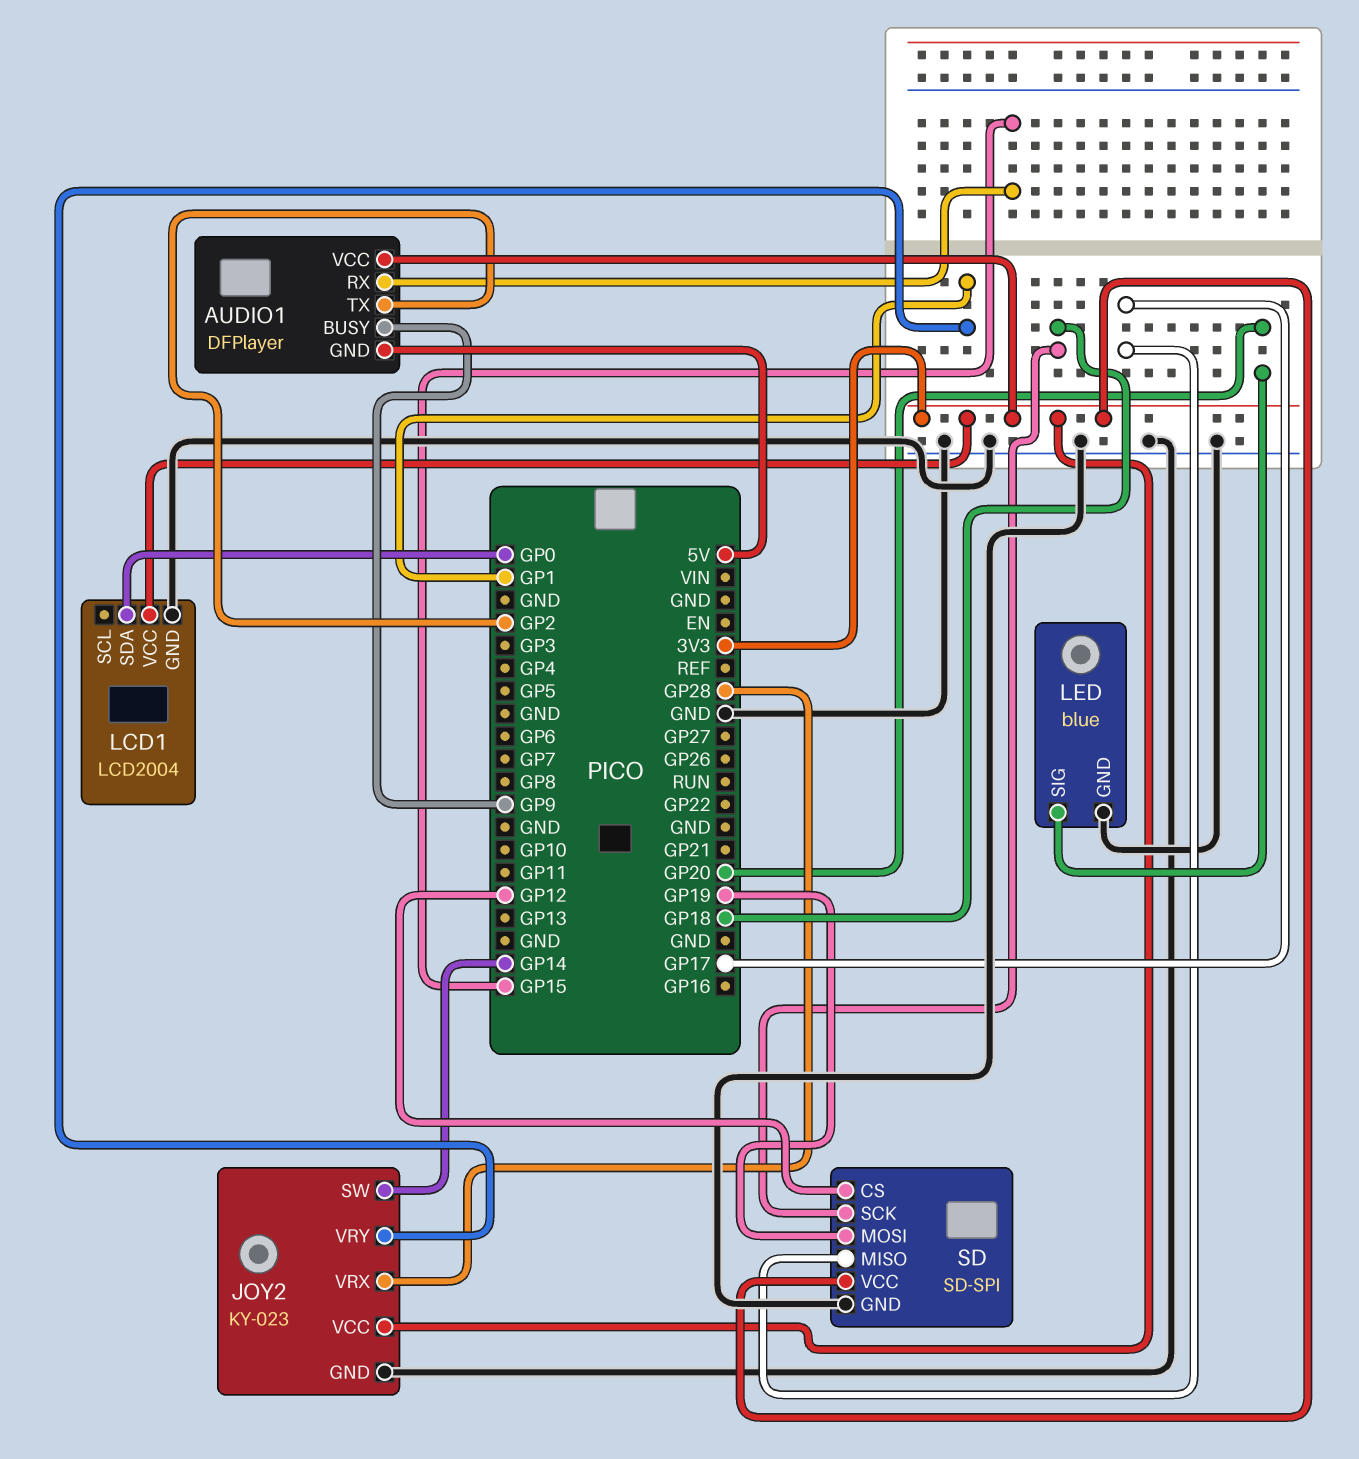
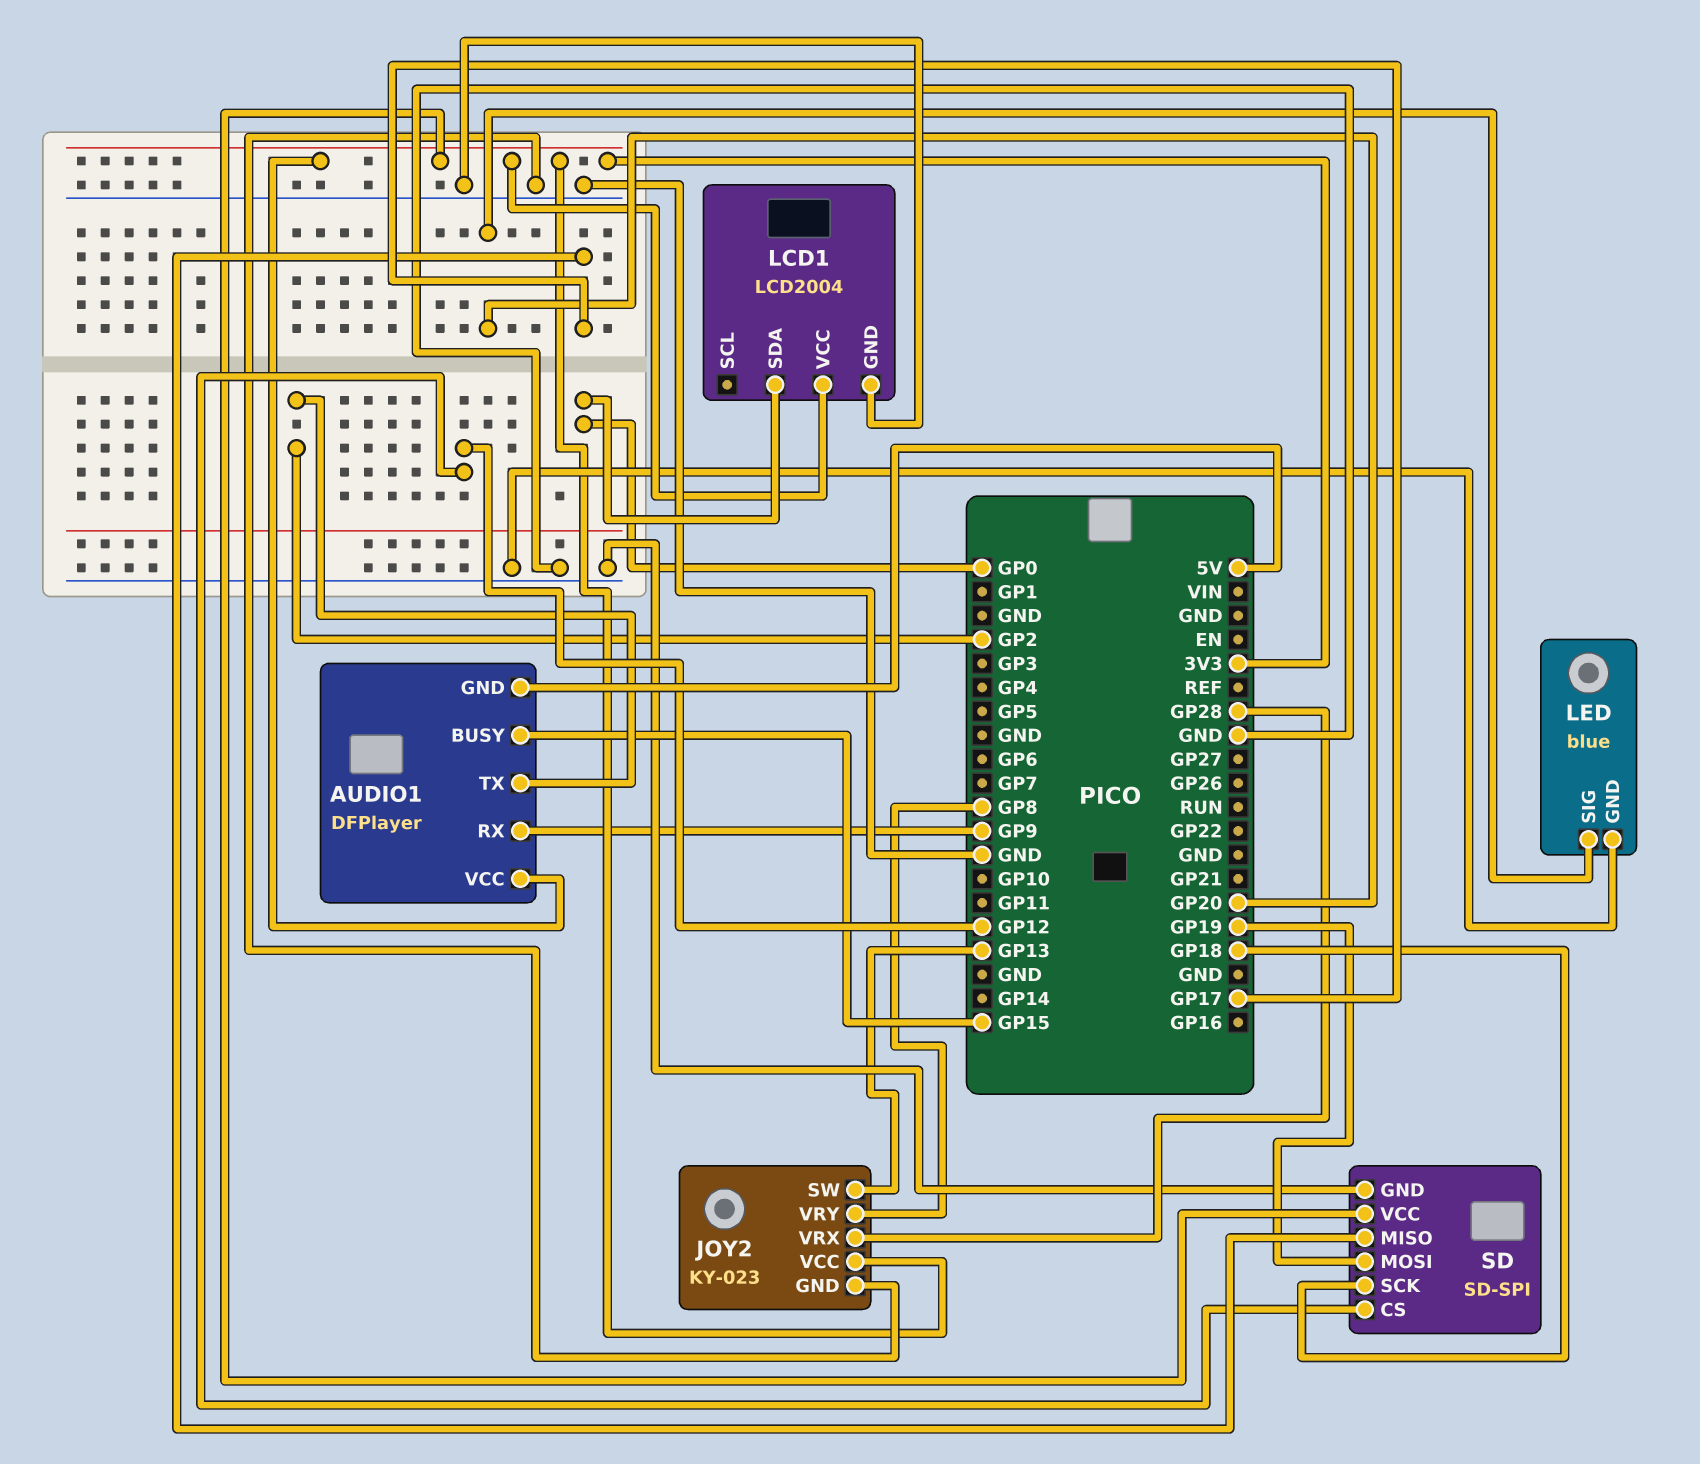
AUDIO1 pin BUSY: GP9 -> GP15
AUDIO1 pin RX: GP15 -> GP9
JOY2 pin SW: GP14 -> GP13
JOY2 pin VRY: GP1 -> GP8

